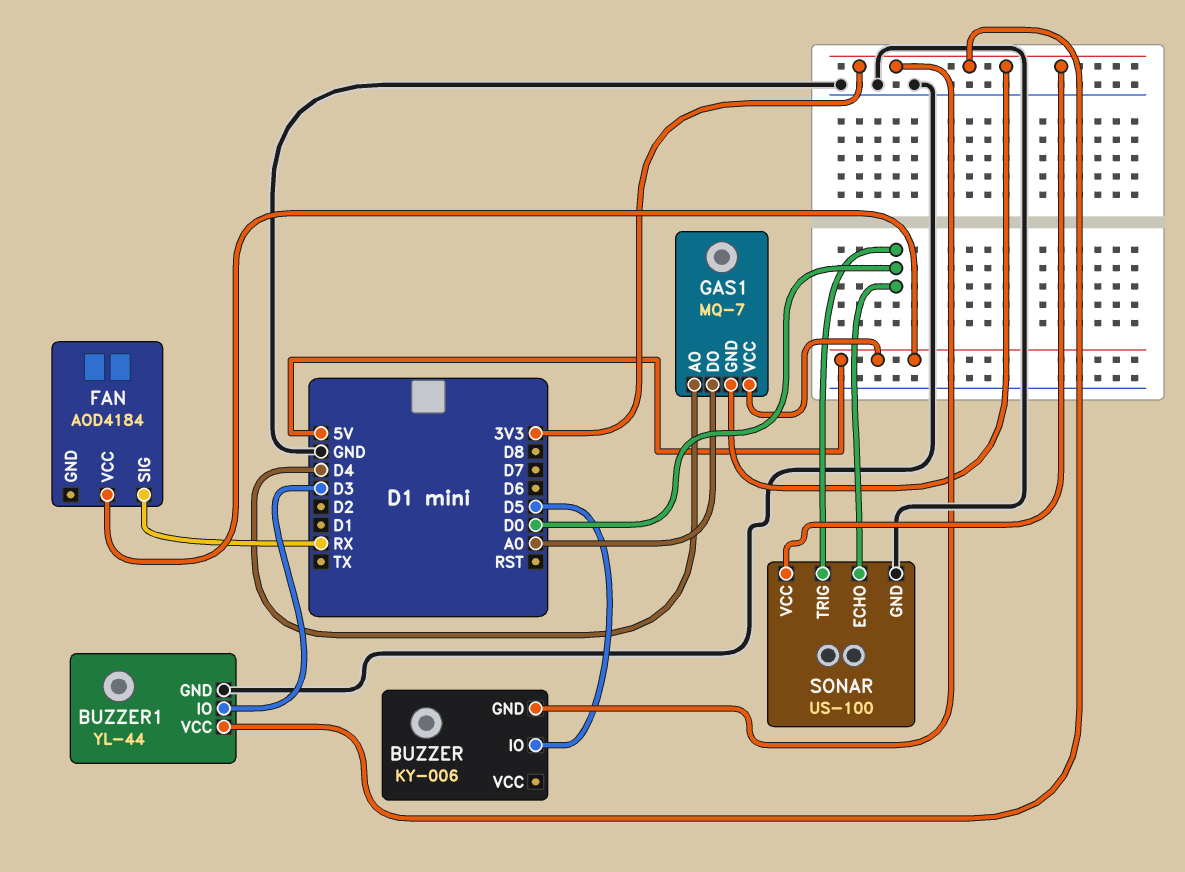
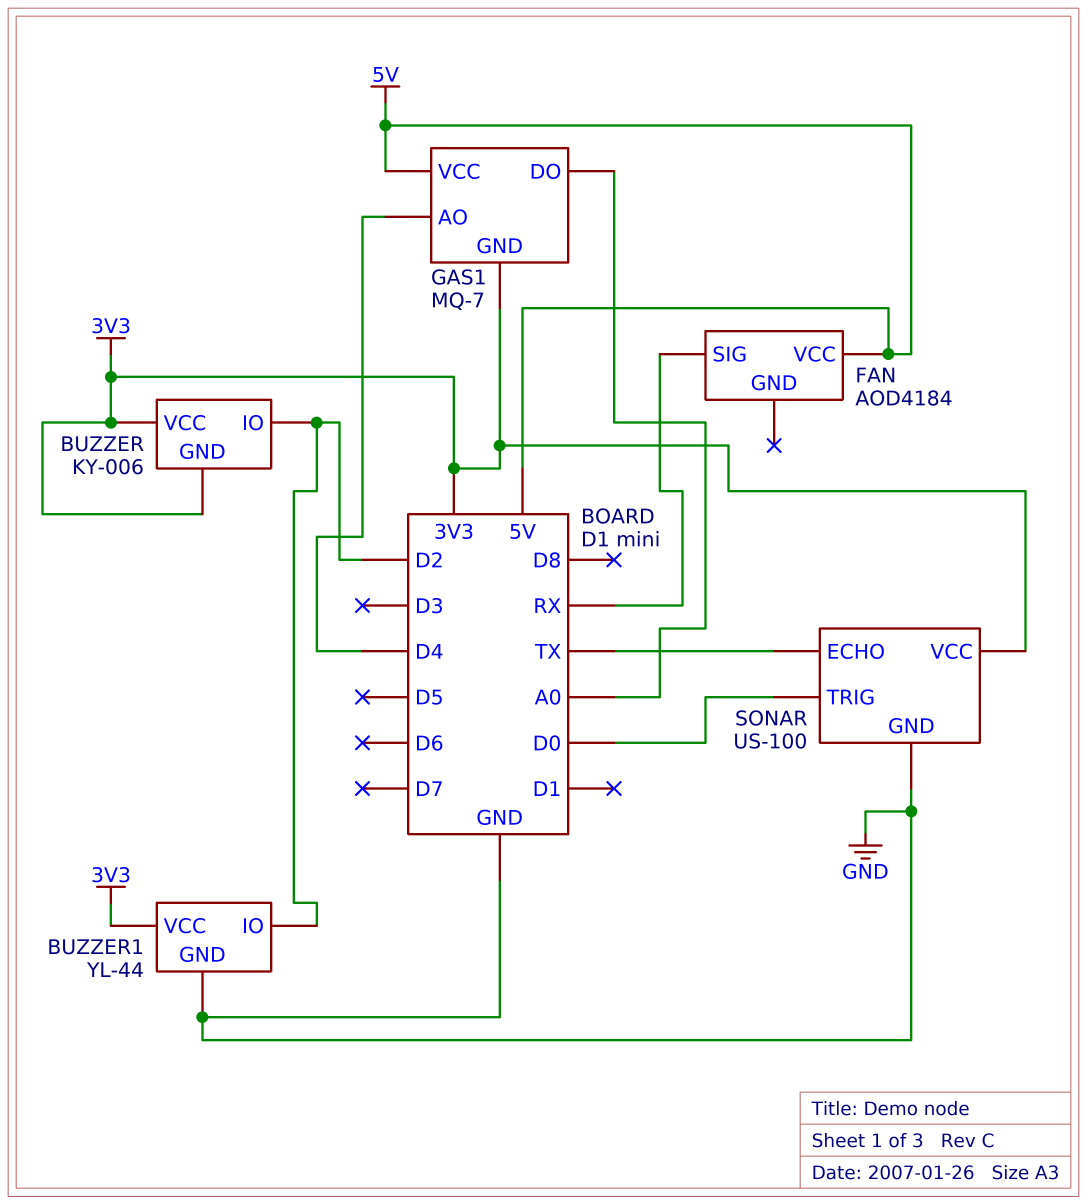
BUZZER pin IO: D5 -> D2
BUZZER pin VCC: none -> 3V3
BUZZER1 pin IO: D3 -> D2
SONAR pin ECHO: D0 -> TX

